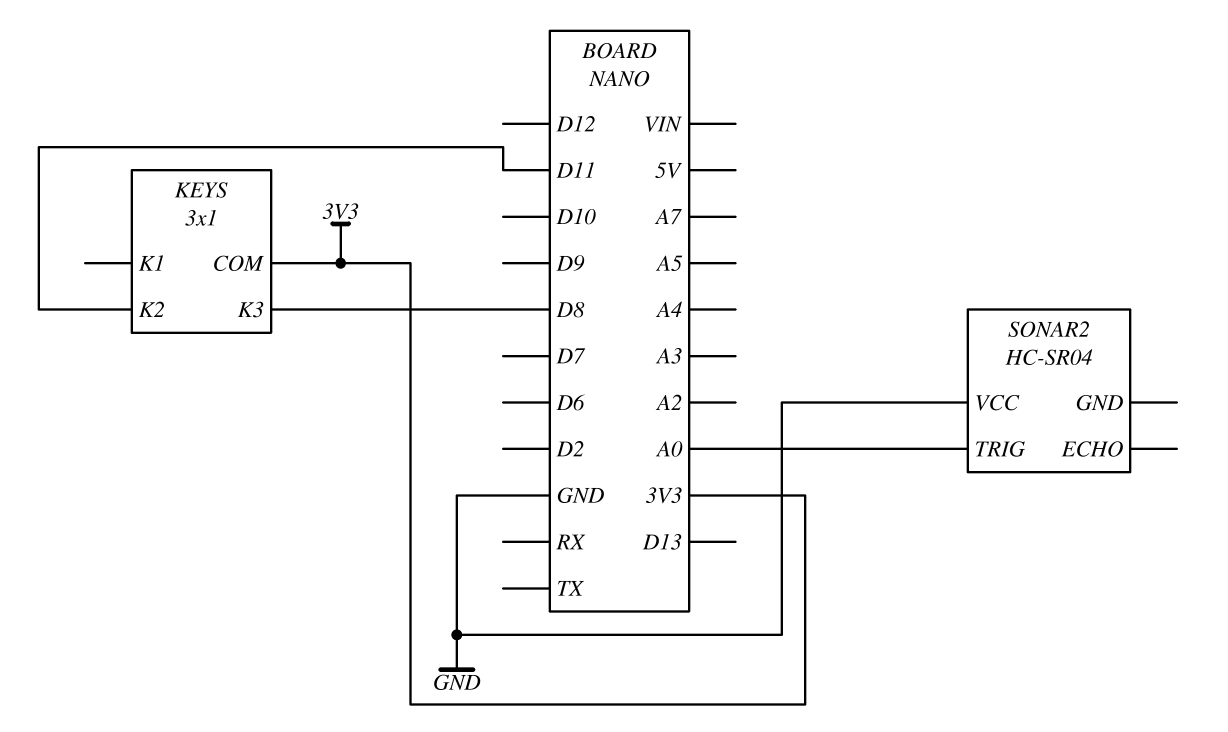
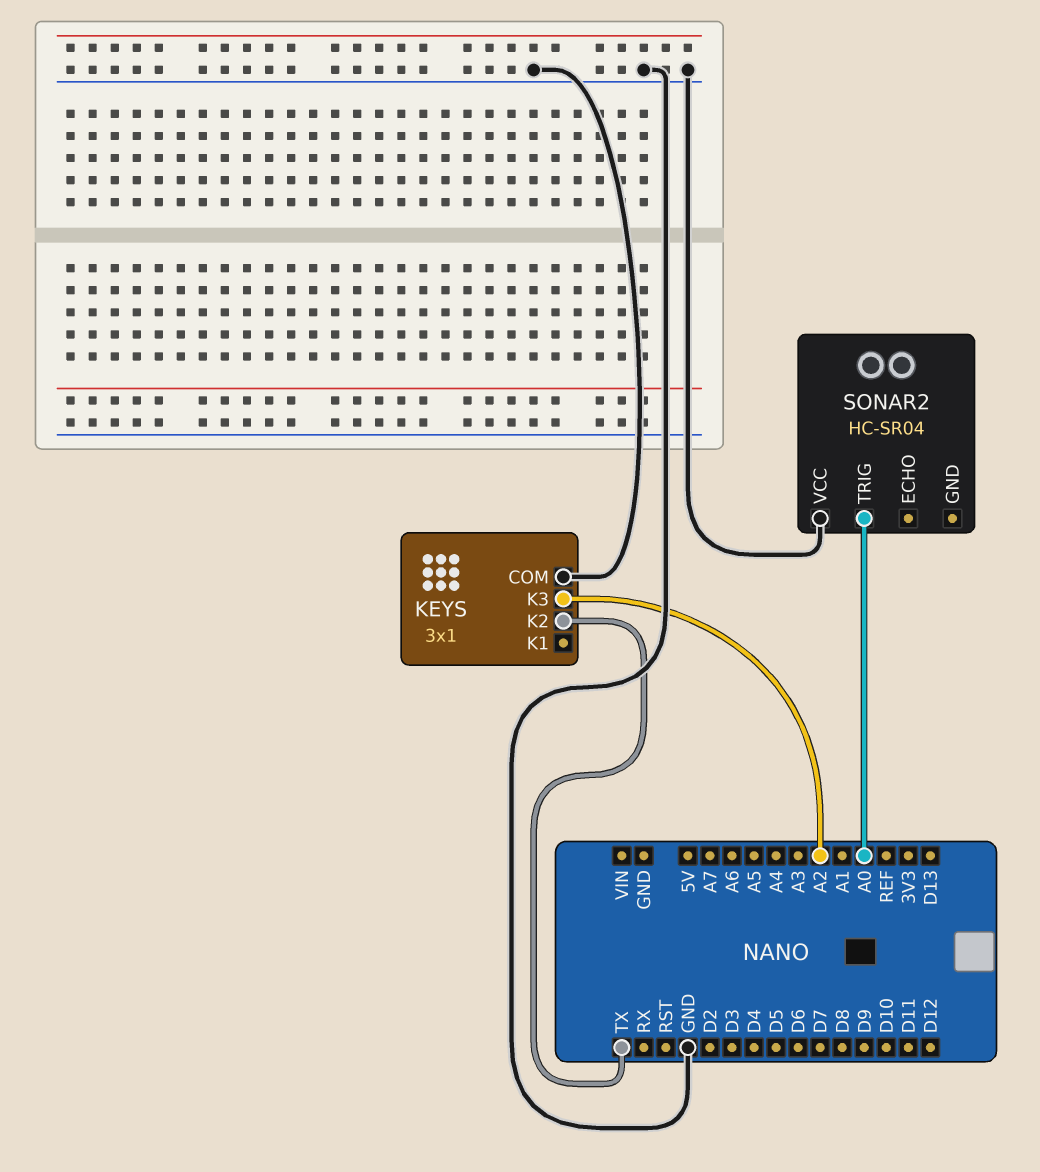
KEYS pin COM: 3V3 -> GND
KEYS pin K2: D11 -> TX
KEYS pin K3: D8 -> A2

